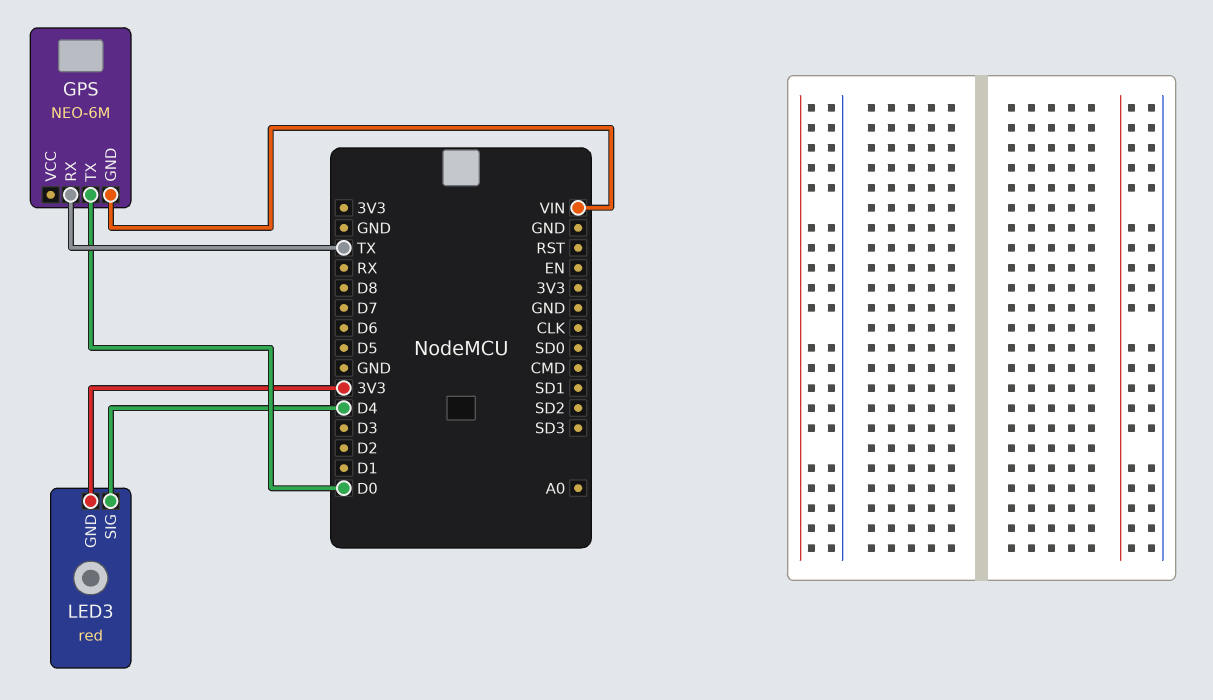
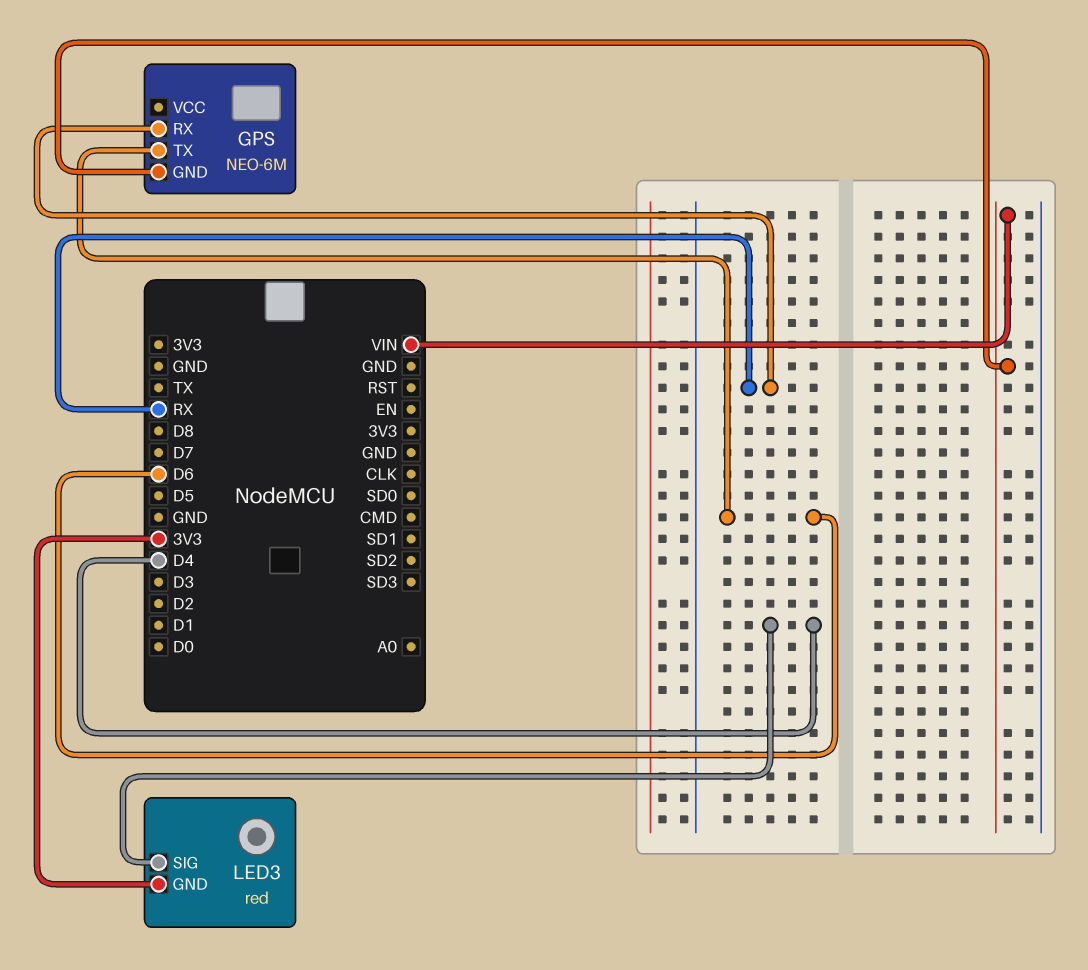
GPS pin RX: TX -> RX
GPS pin TX: D0 -> D6

